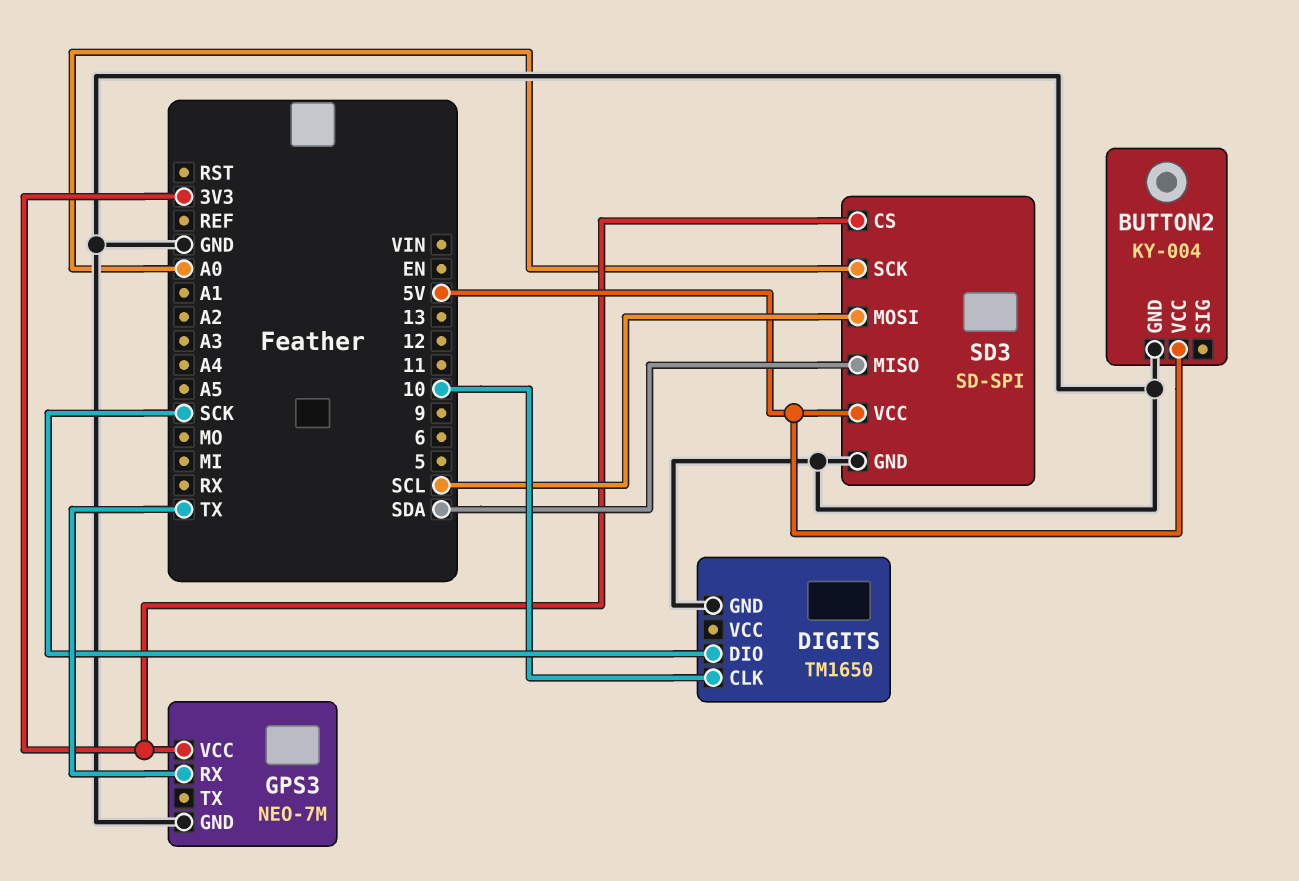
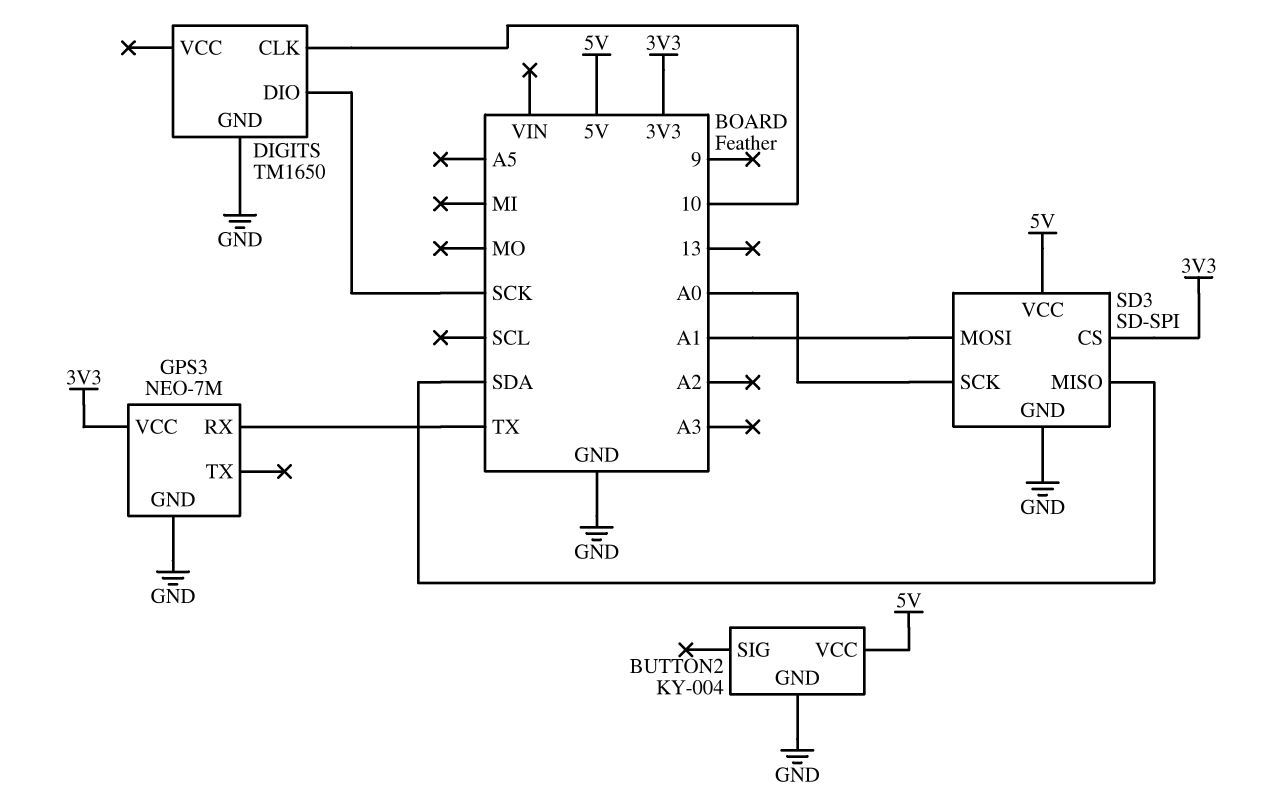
SD3 pin MOSI: SCL -> A1

